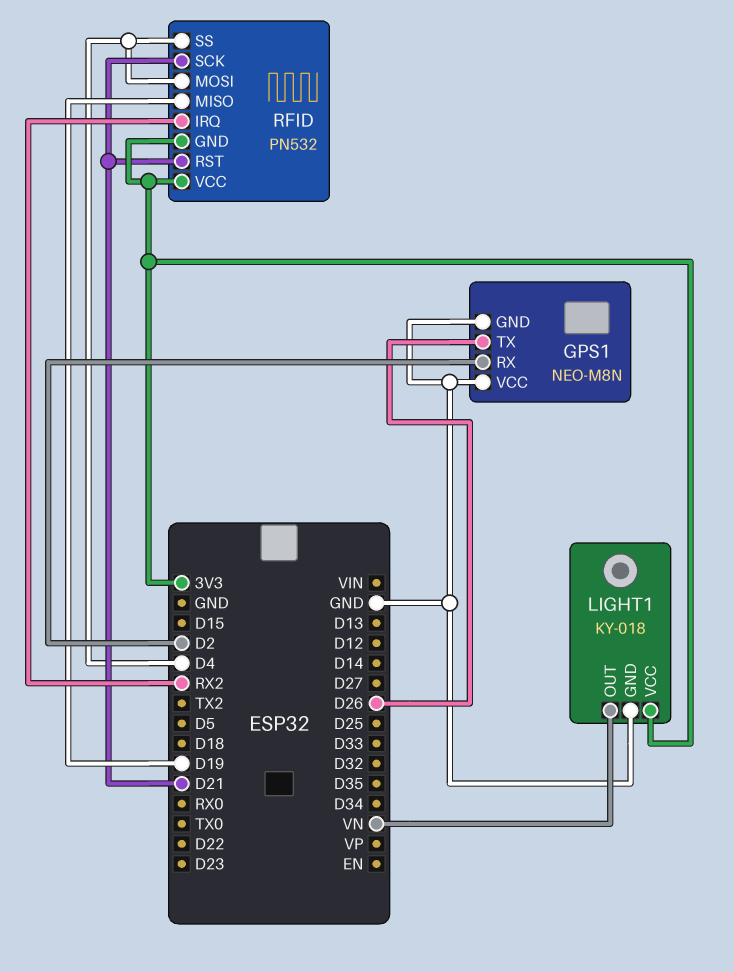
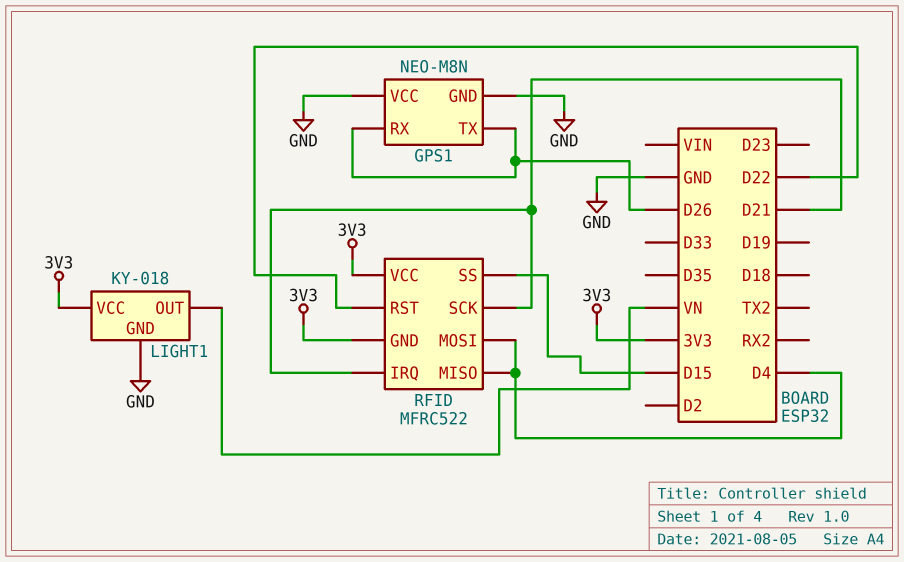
GPS1 pin RX: D2 -> D26
RFID: PN532 -> MFRC522
RFID pin IRQ: RX2 -> D21
RFID pin MISO: D19 -> D4
RFID pin RST: D21 -> D22
RFID pin SS: D4 -> D15

